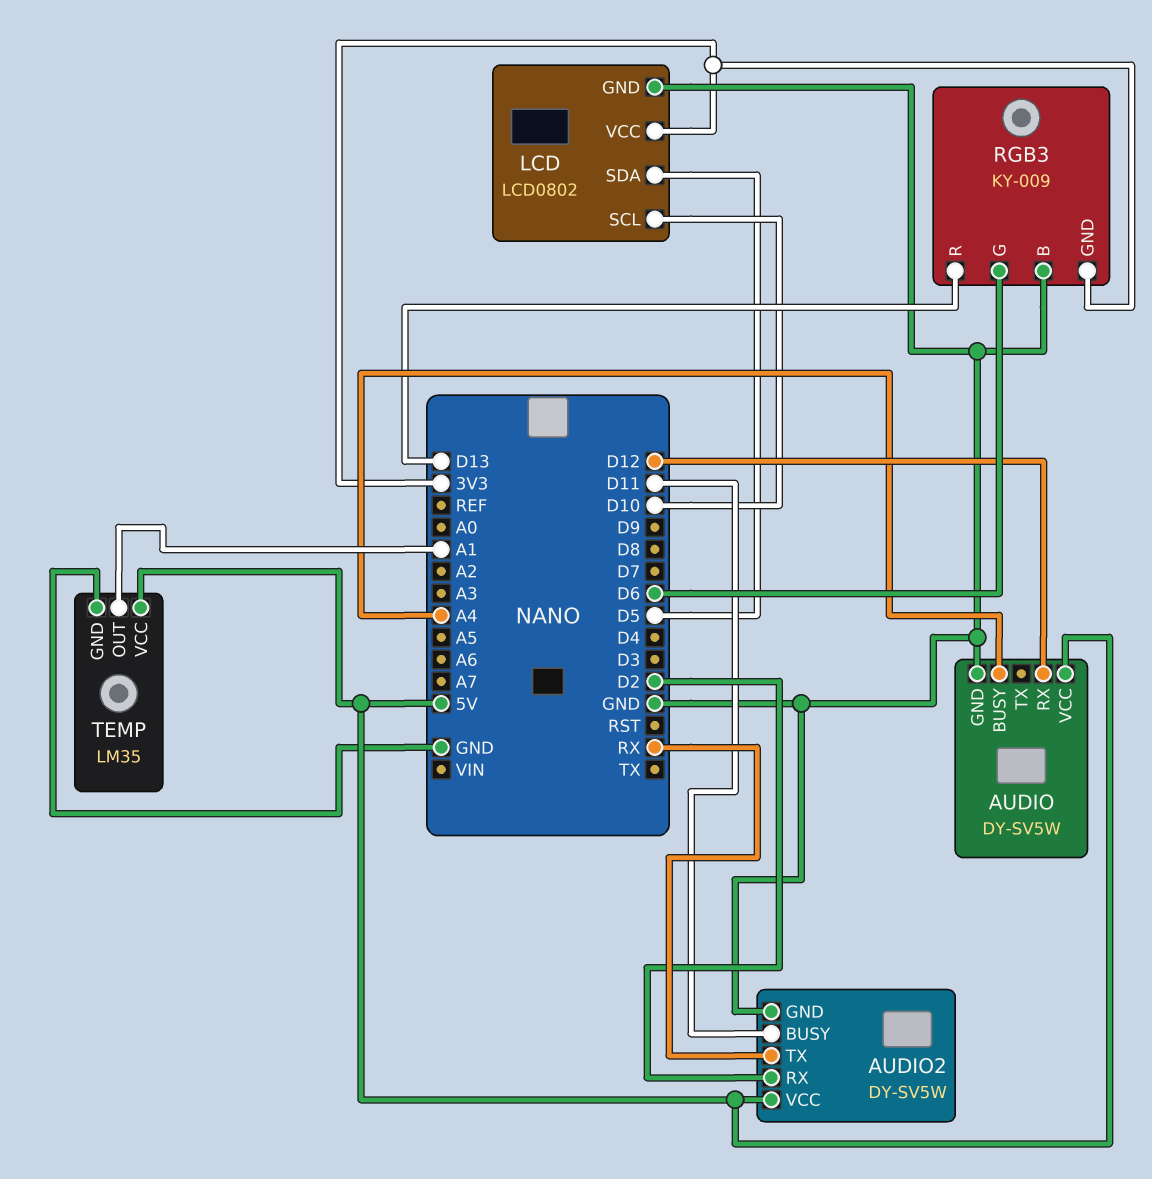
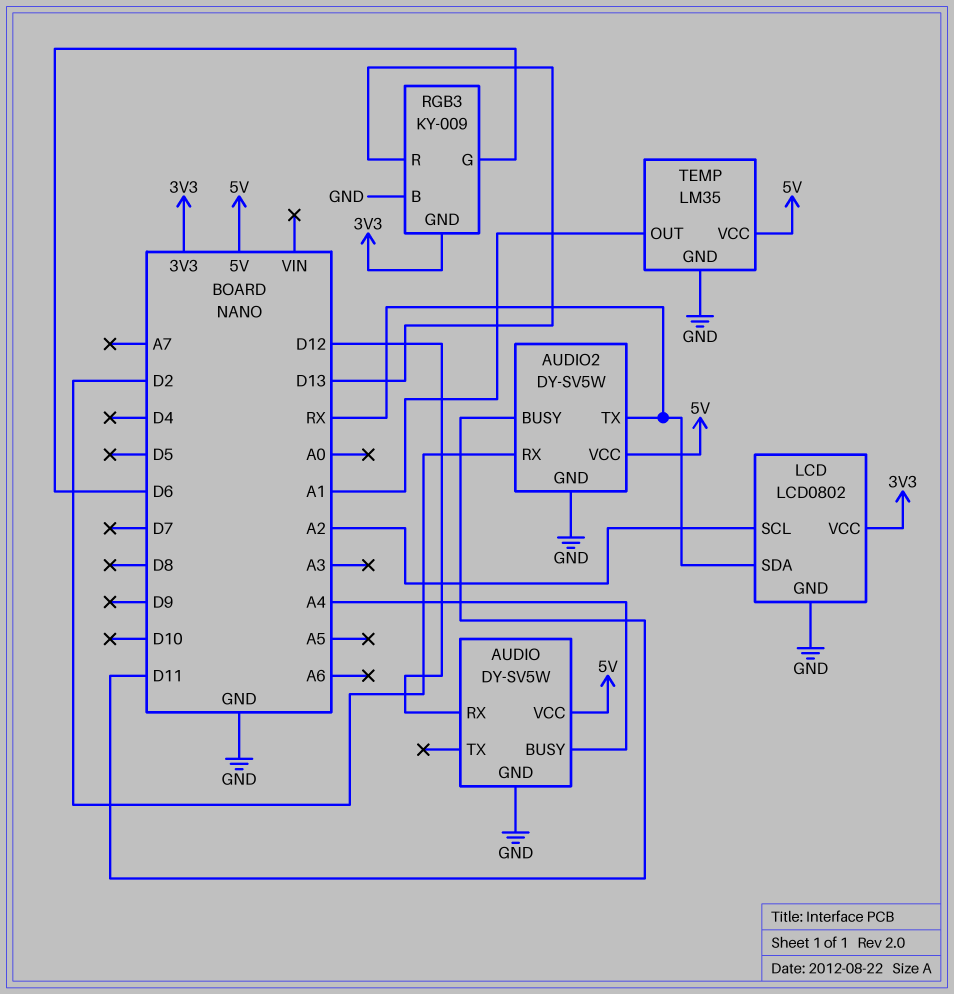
LCD pin SCL: D10 -> A2
LCD pin SDA: D5 -> RX

